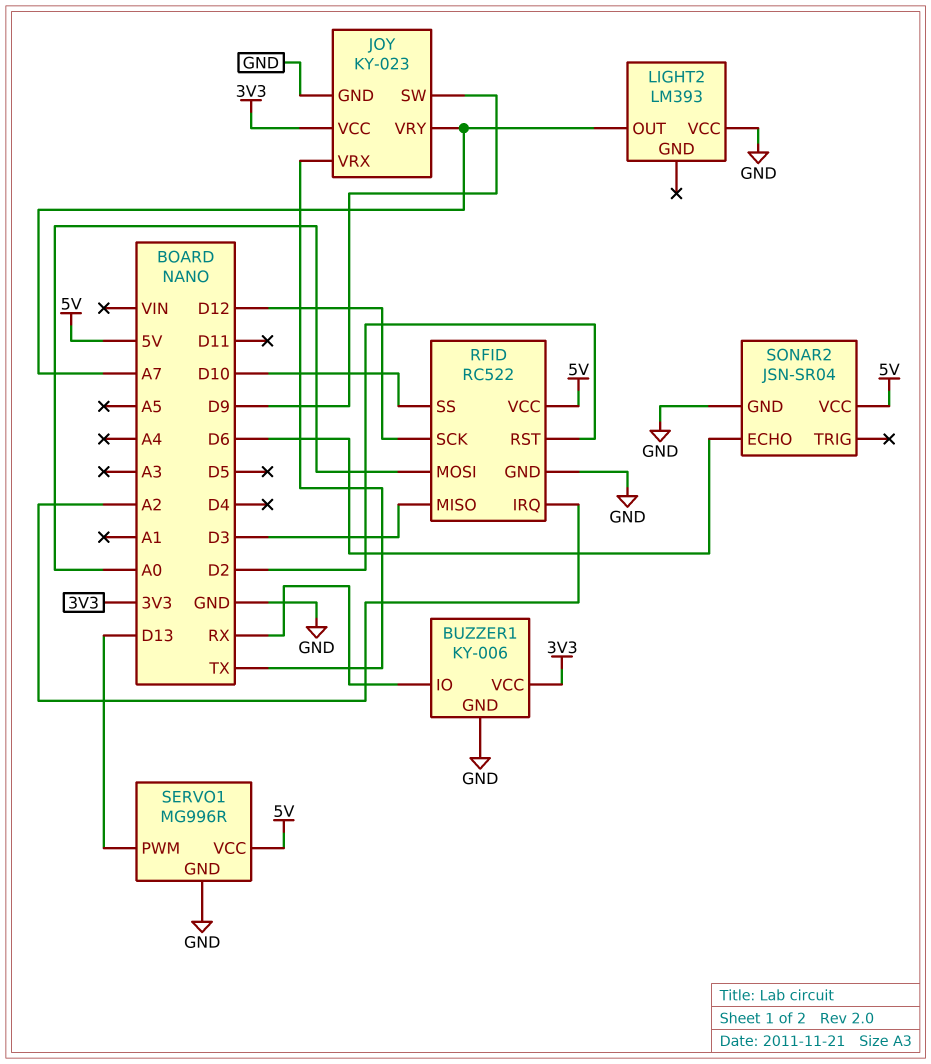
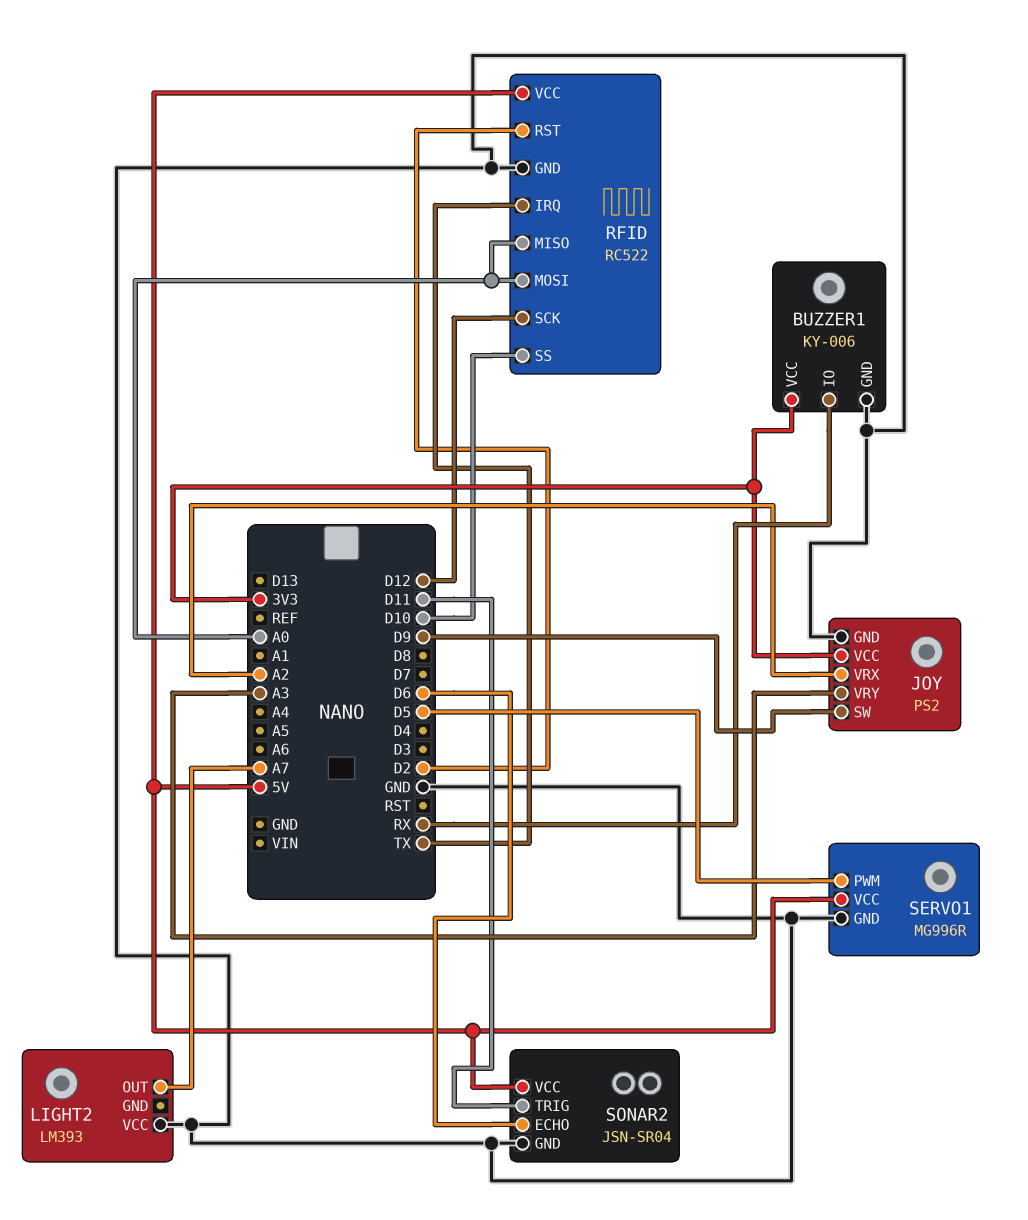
JOY: KY-023 -> PS2
JOY pin VRX: TX -> A2
JOY pin VRY: A7 -> A3
RFID pin IRQ: A2 -> TX
RFID pin MISO: D3 -> A0
SERVO1 pin PWM: D13 -> D5
SONAR2 pin TRIG: none -> D11

